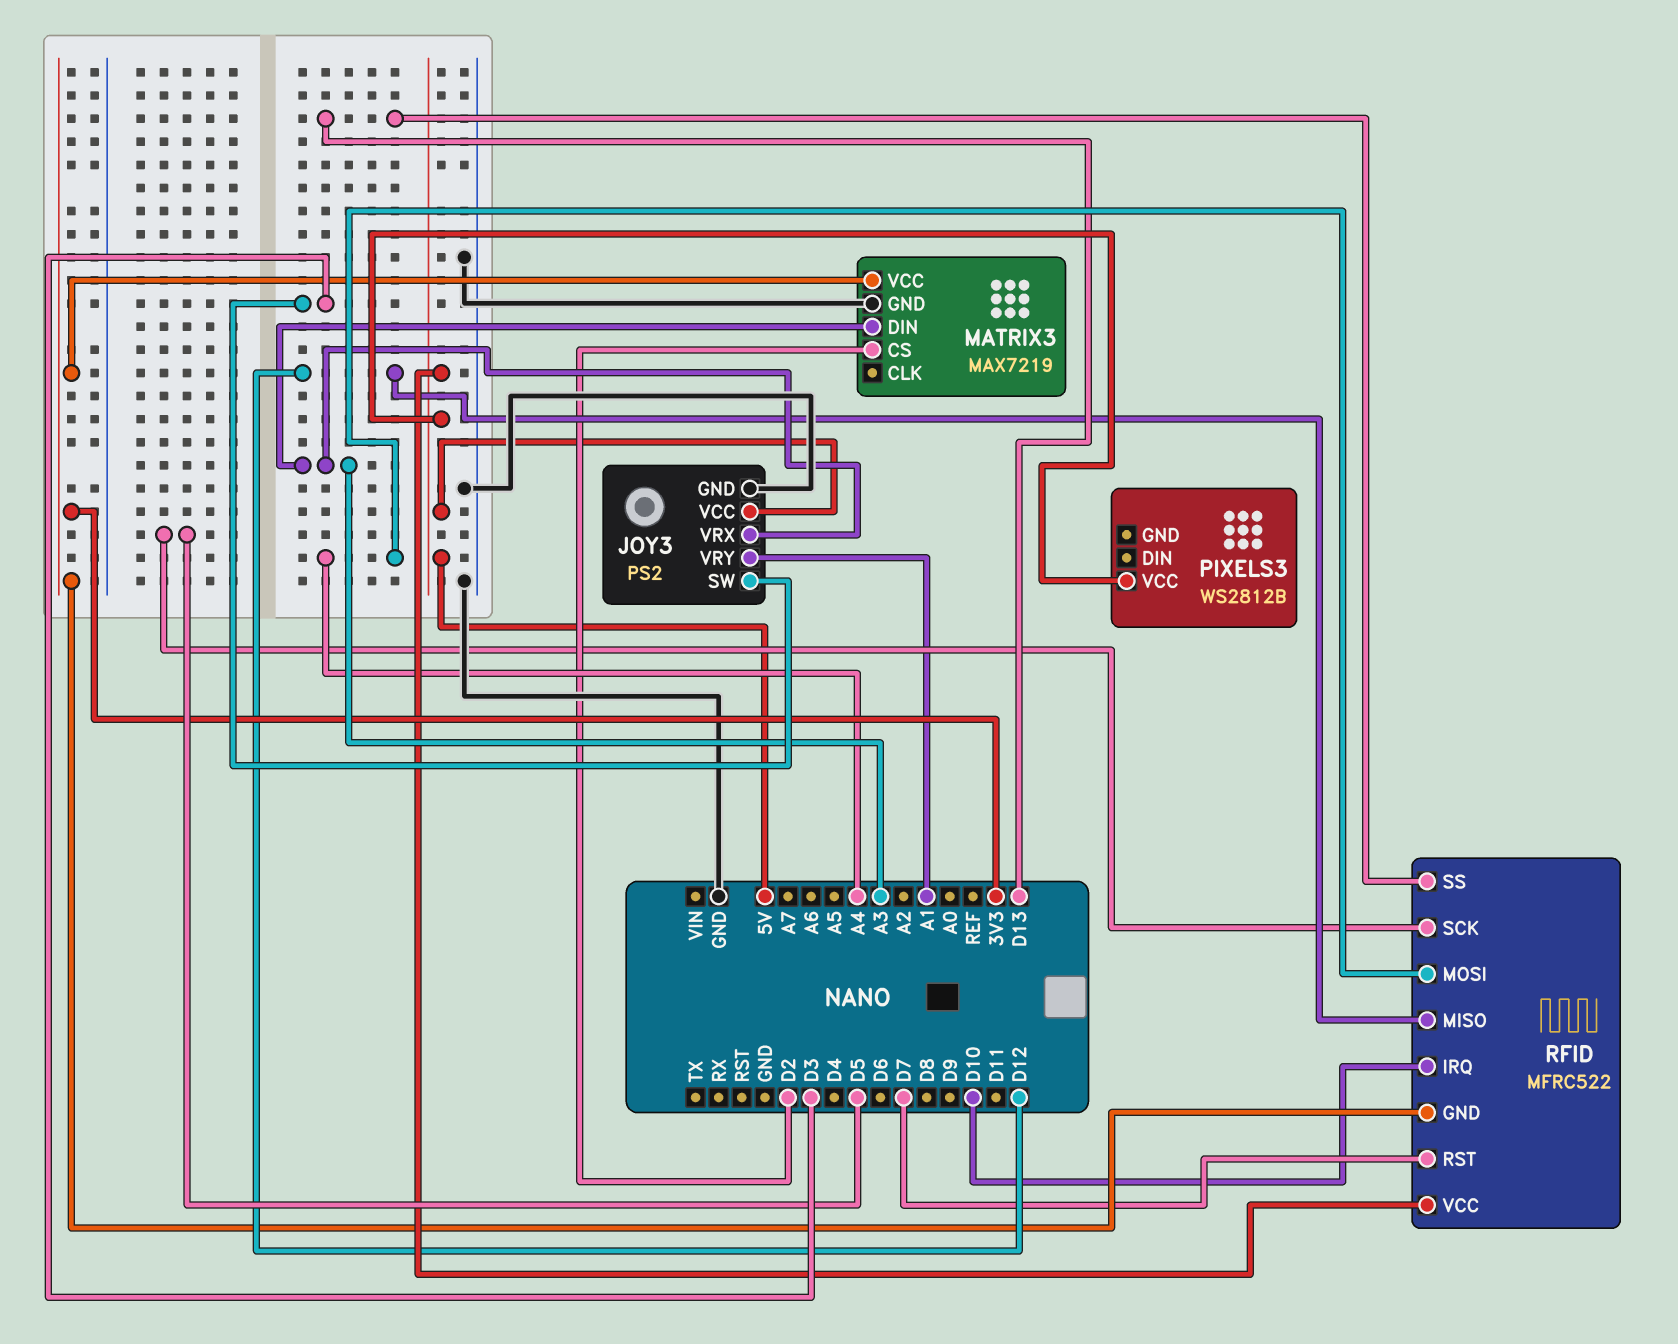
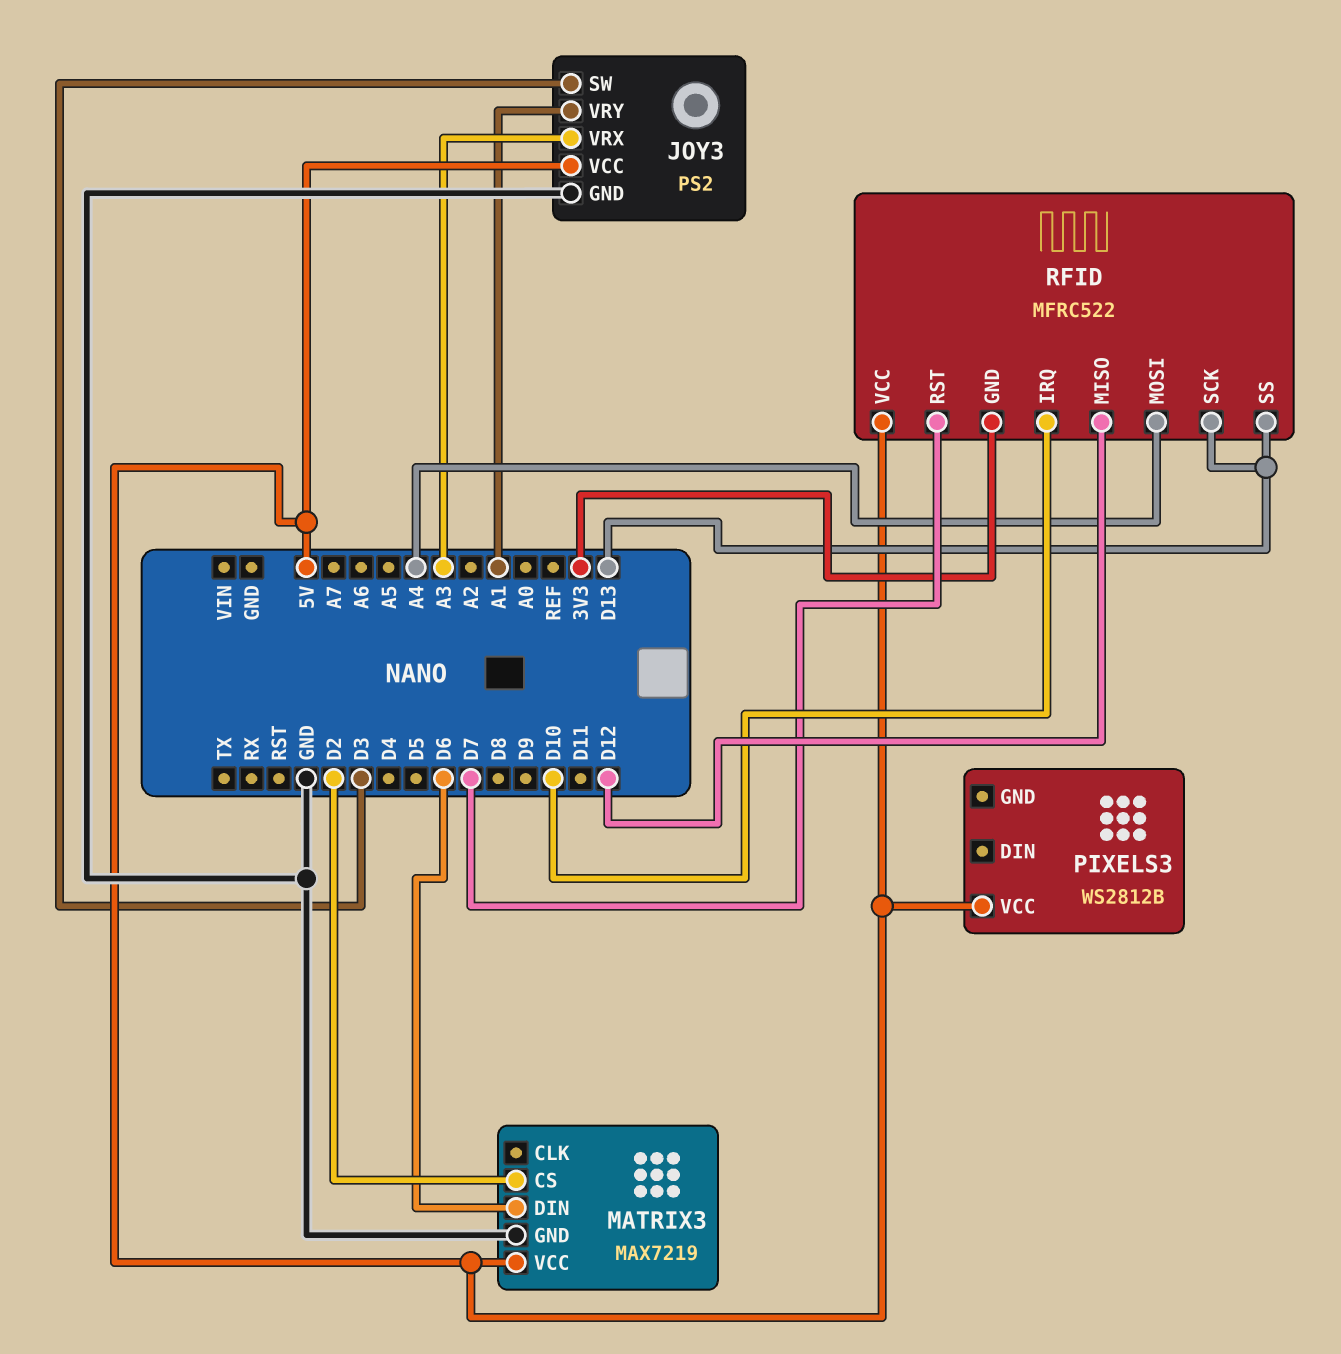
MATRIX3 pin DIN: A3 -> D6
MATRIX3 pin VCC: 3V3 -> 5V
RFID pin SCK: D5 -> D13

